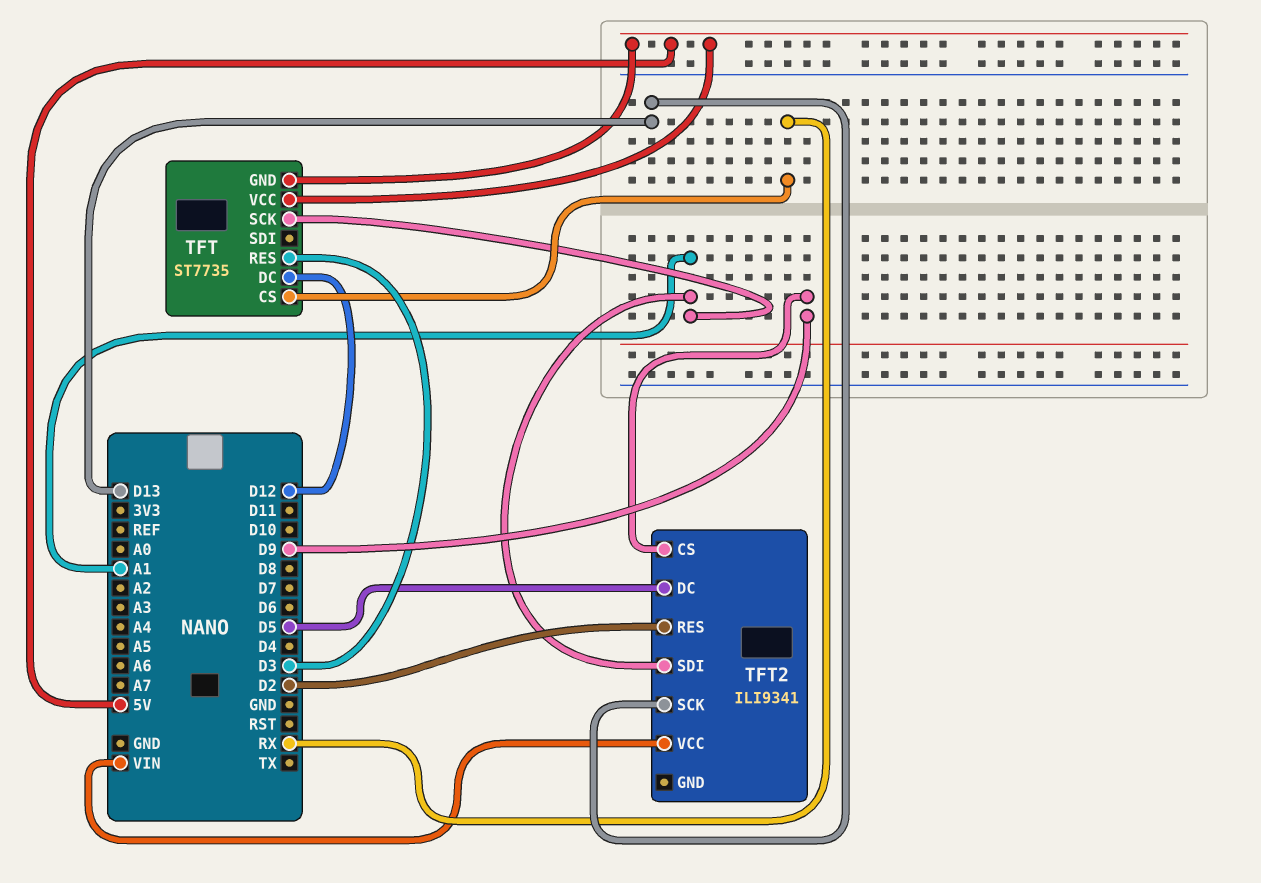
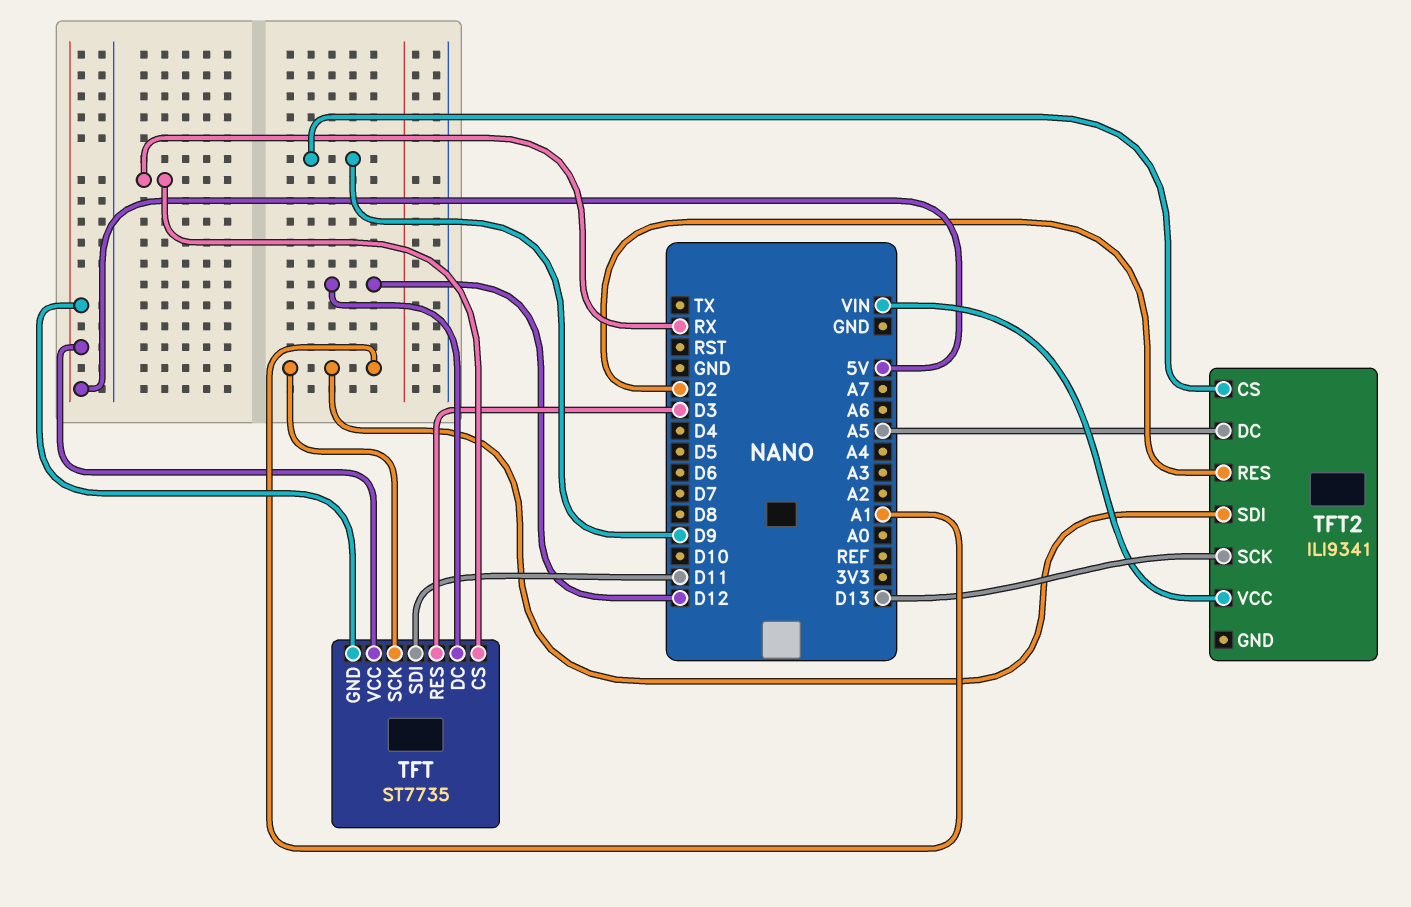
TFT pin SDI: none -> D11
TFT2 pin DC: D5 -> A5

